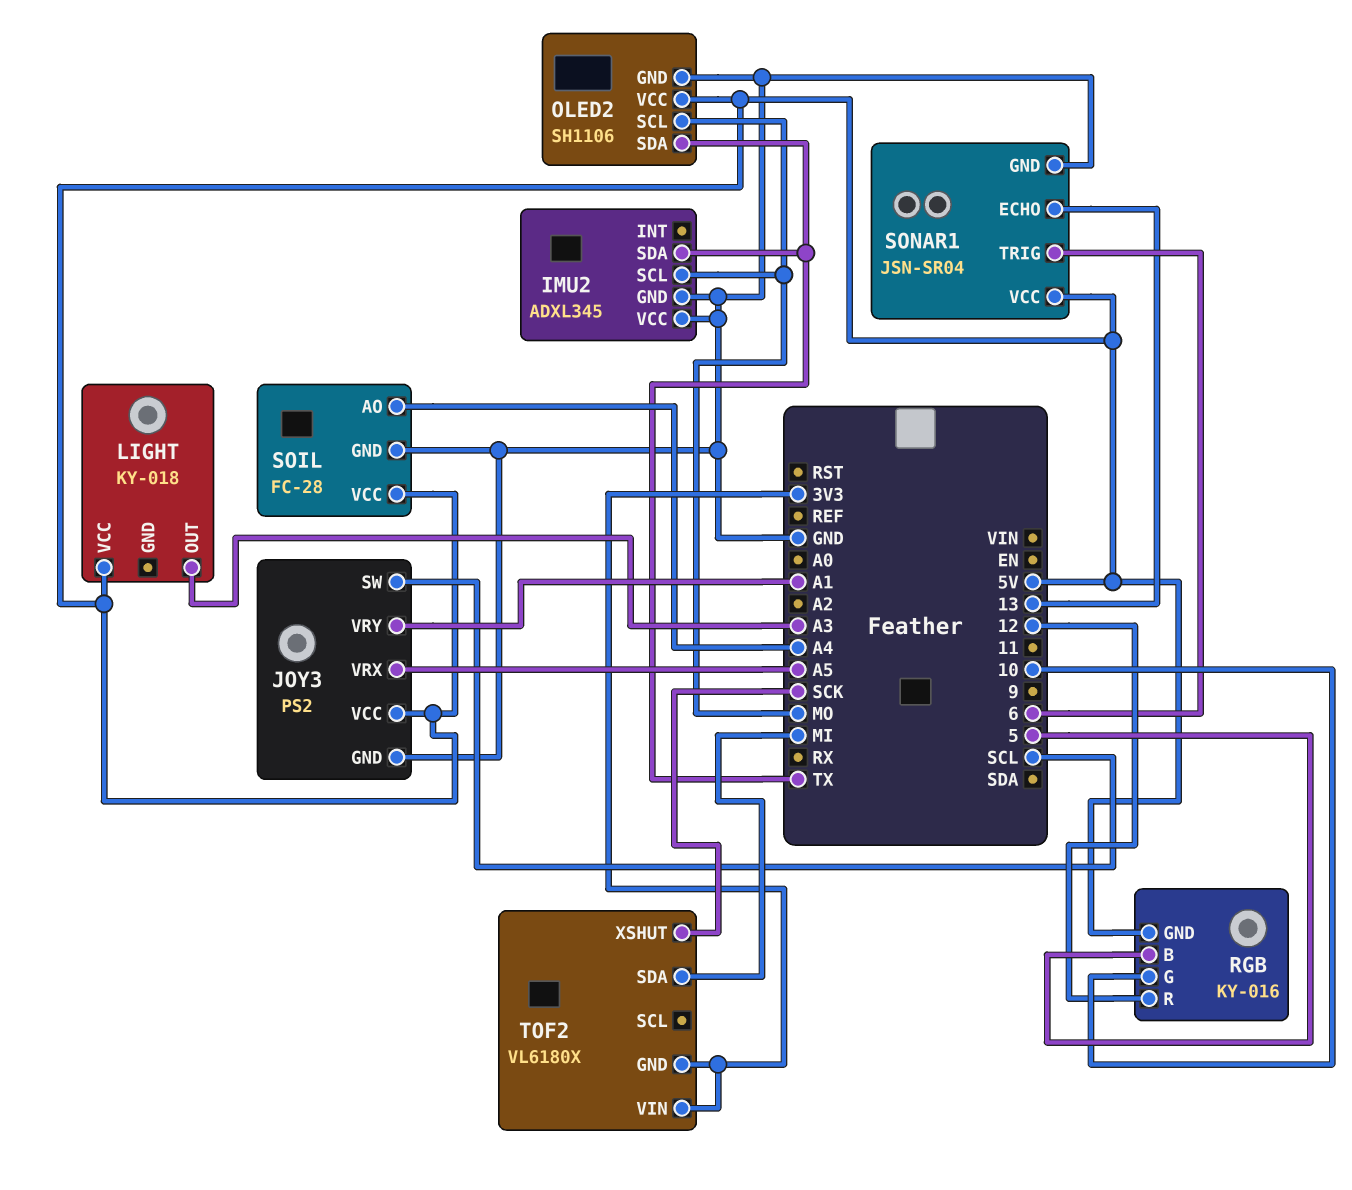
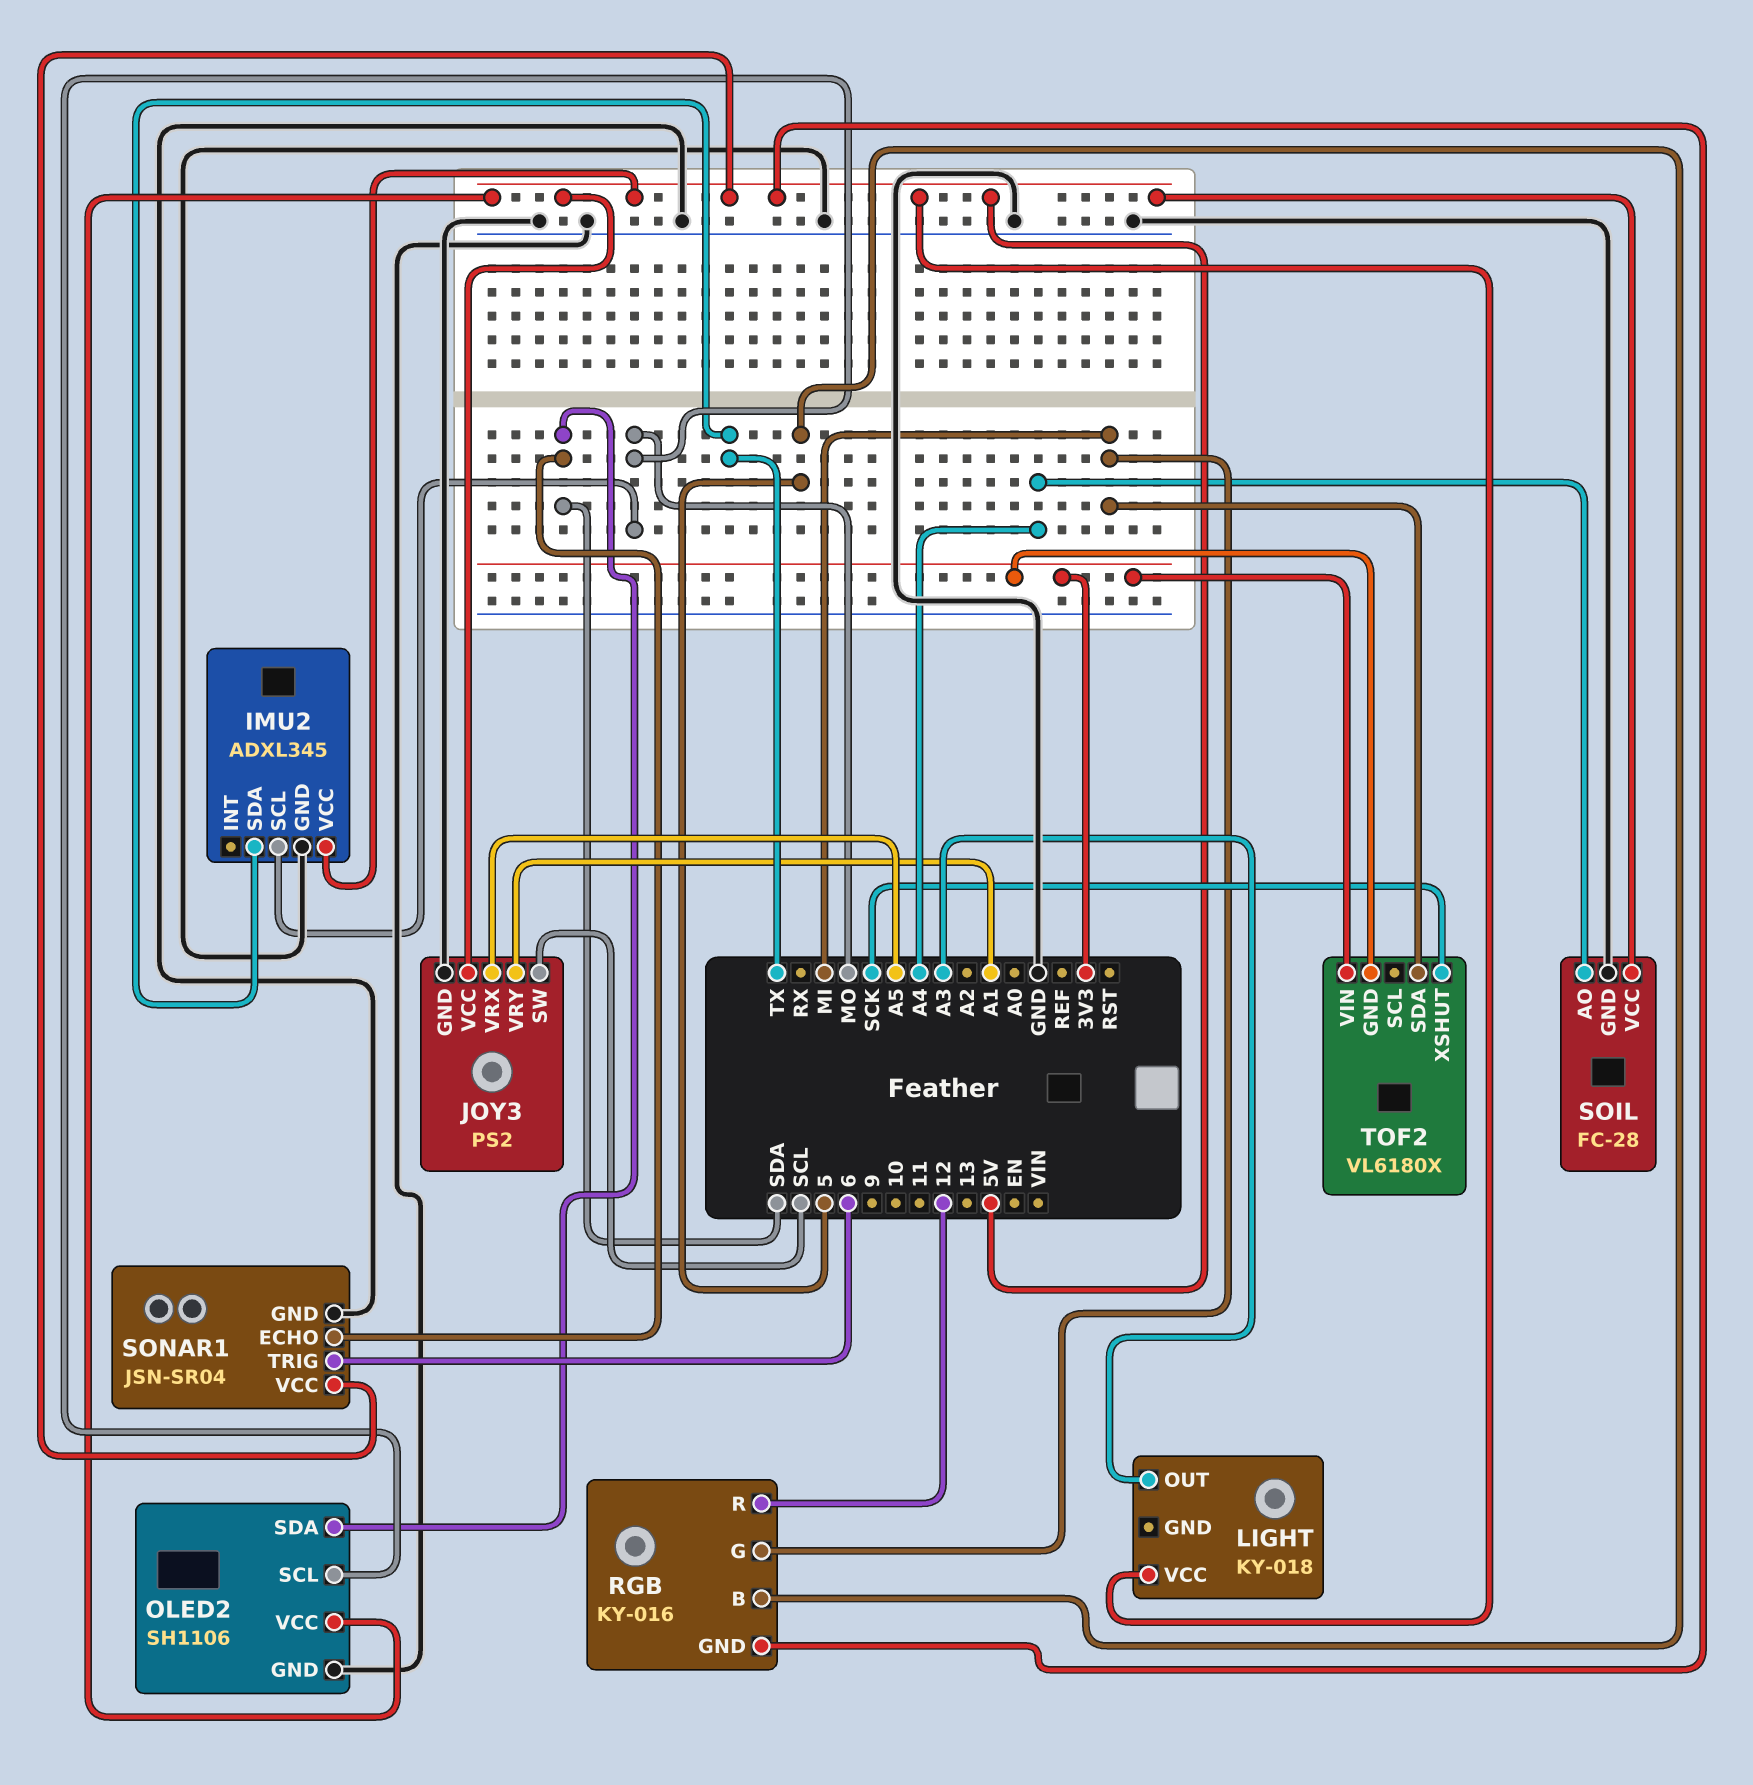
IMU2 pin VCC: GND -> 5V
OLED2 pin SDA: TX -> SDA
RGB pin G: 10 -> MI
SONAR1 pin ECHO: 13 -> SDA

